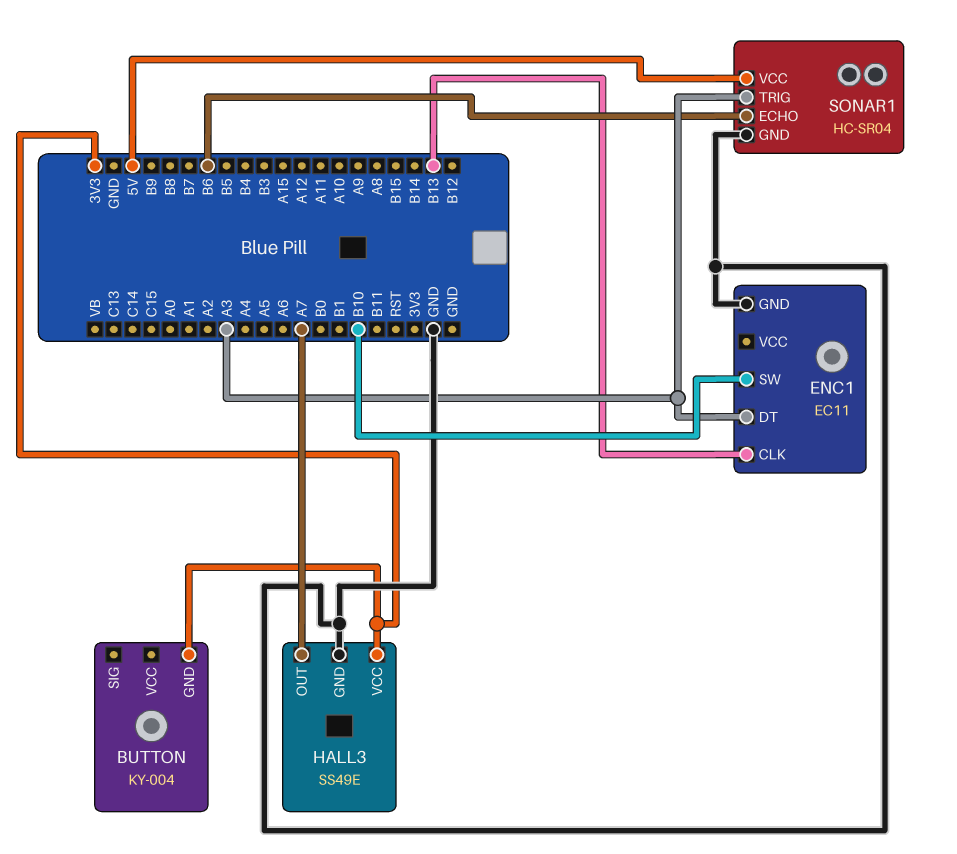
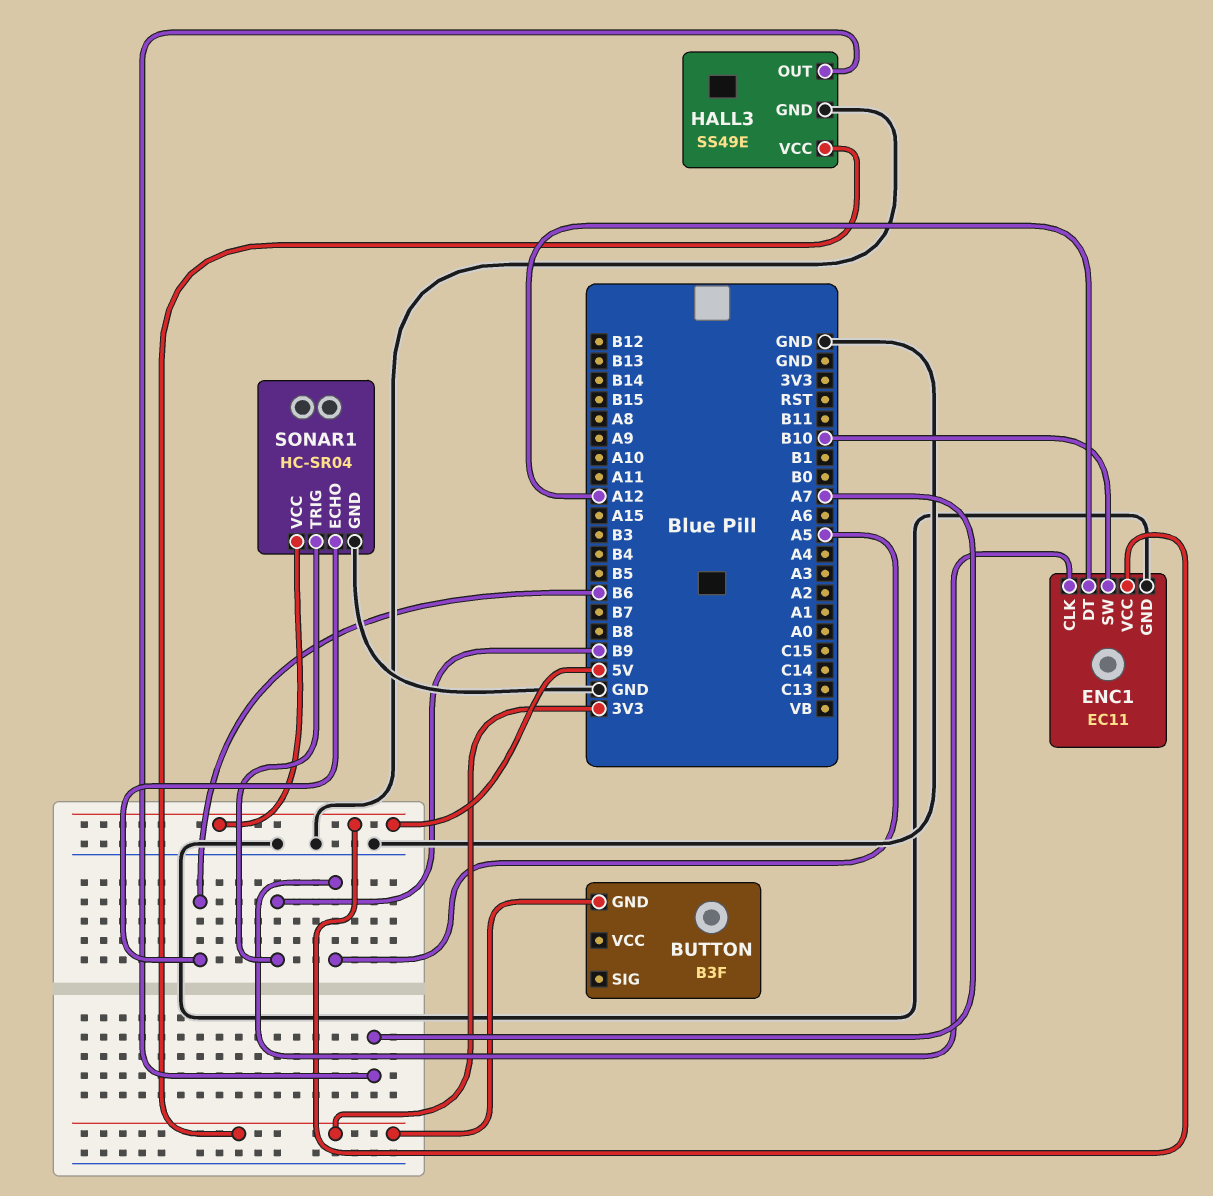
BUTTON: KY-004 -> B3F
ENC1 pin CLK: B13 -> A5
ENC1 pin DT: A3 -> A12
ENC1 pin VCC: none -> 5V
SONAR1 pin TRIG: A3 -> B9

